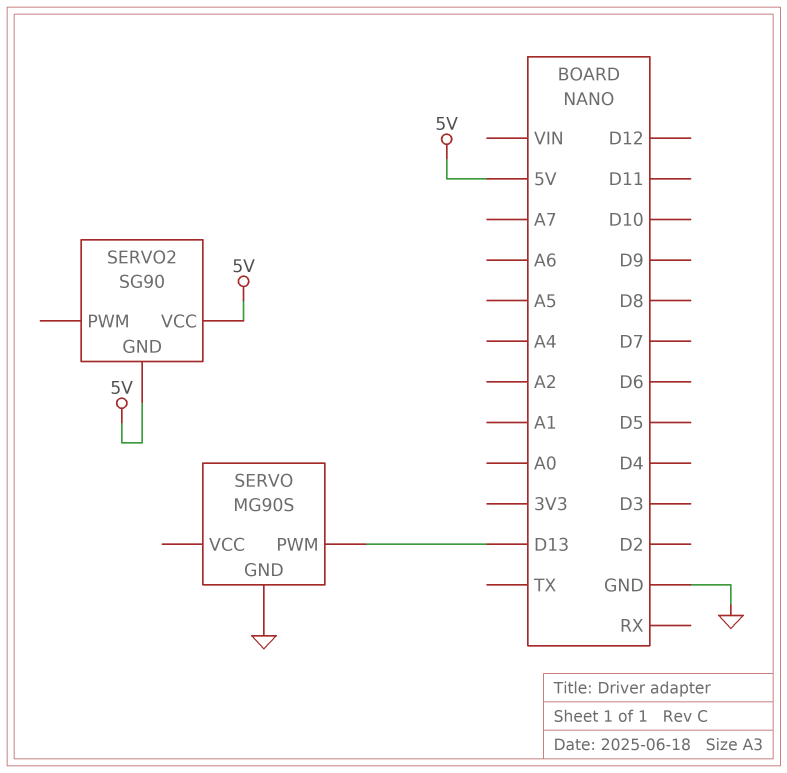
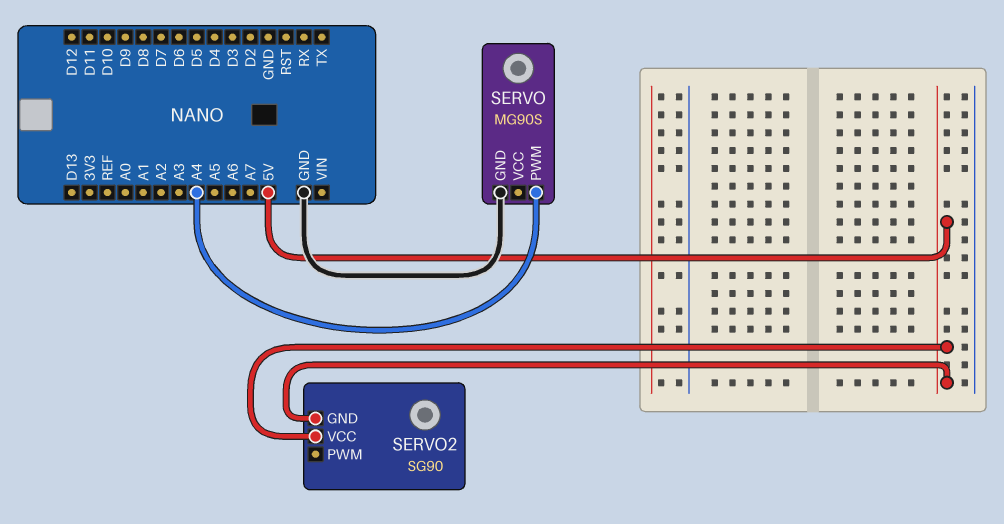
SERVO pin PWM: D13 -> A4

